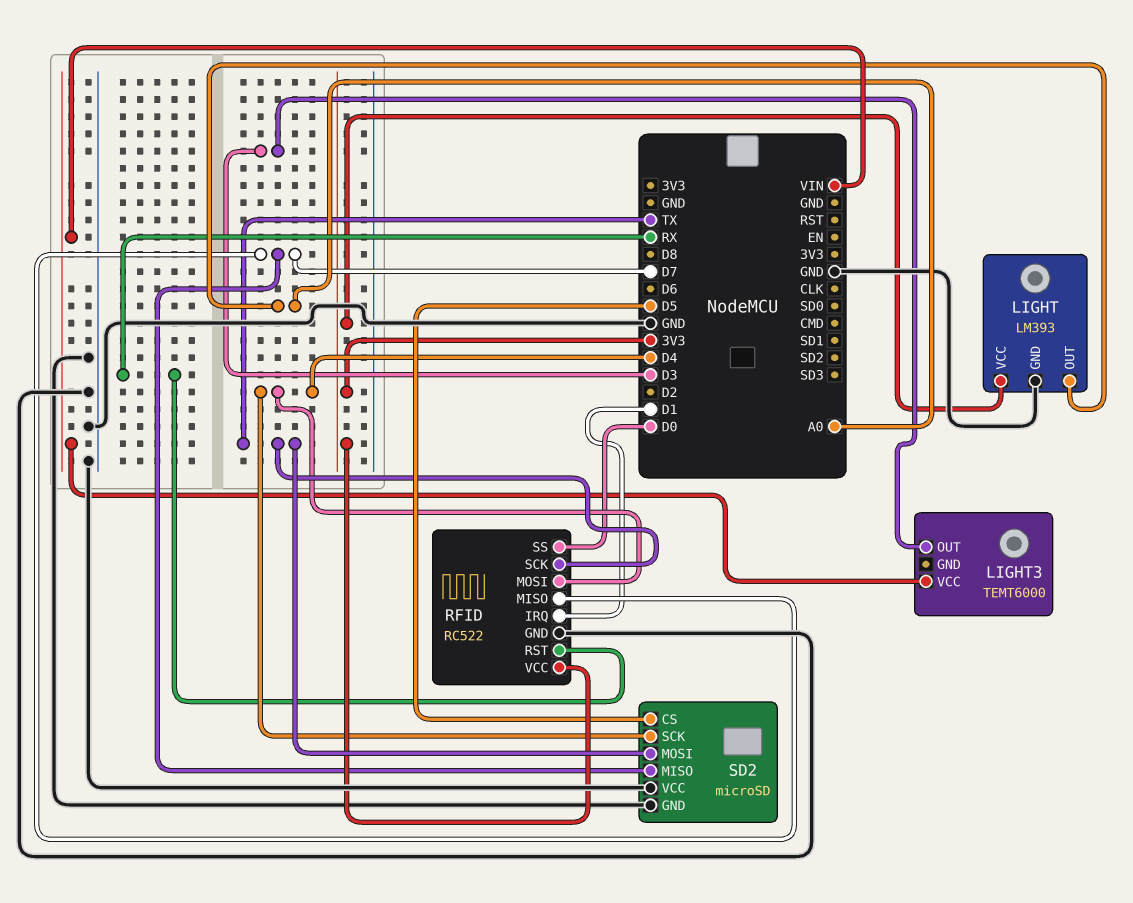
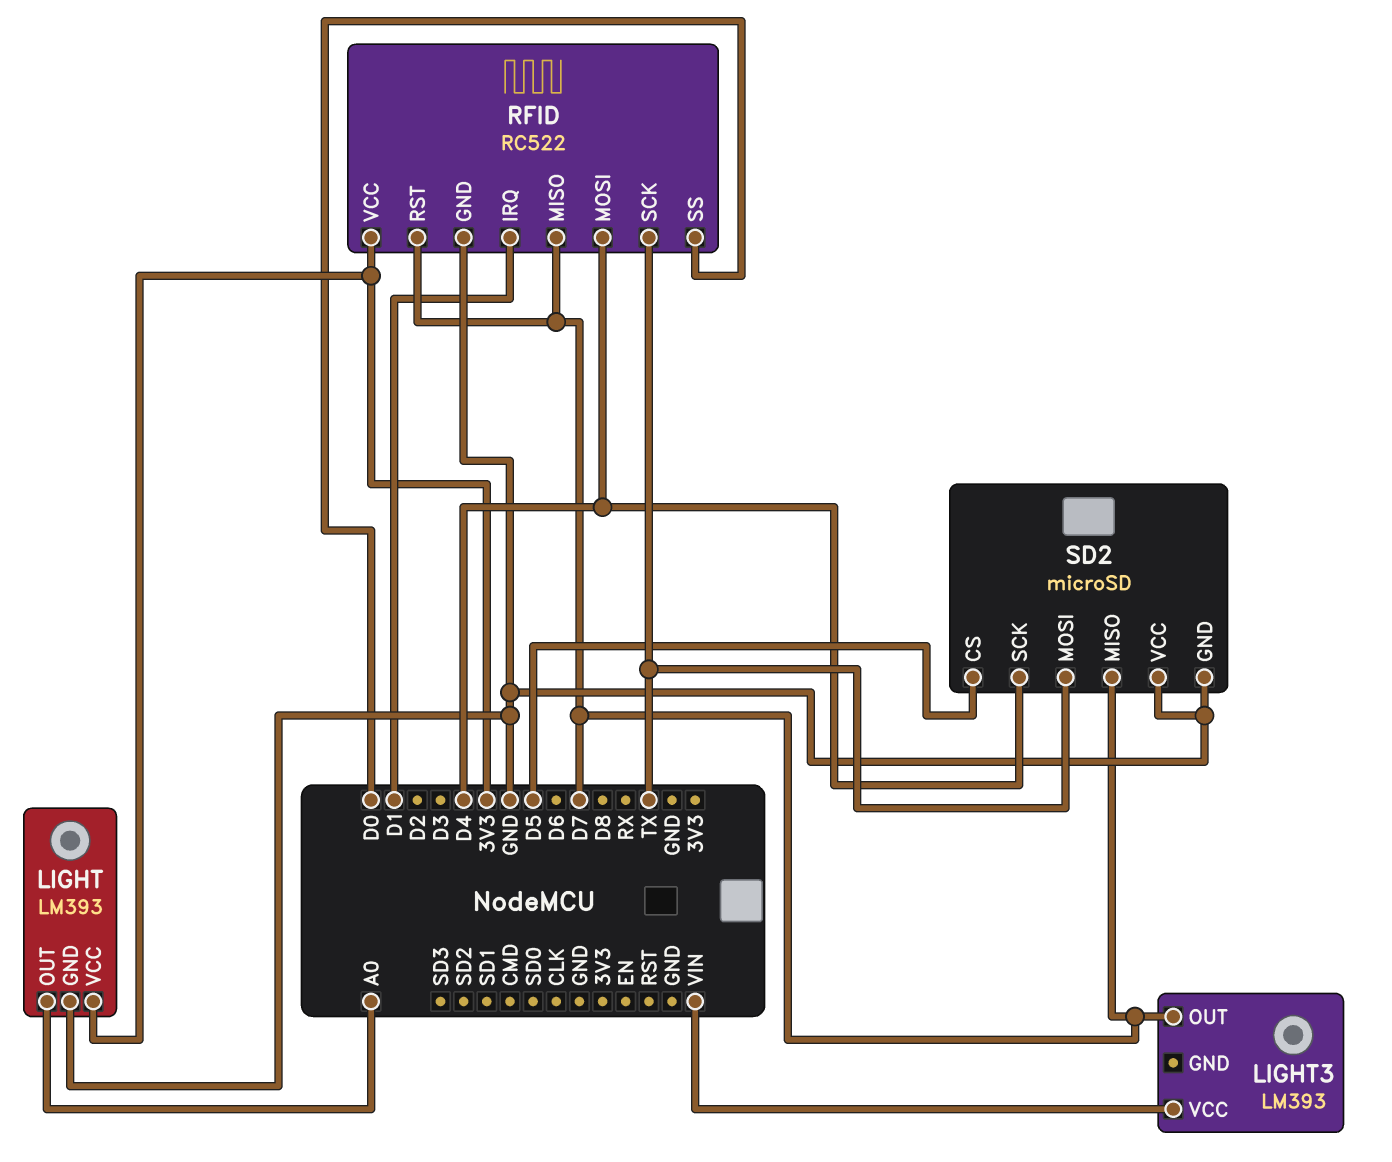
LIGHT3: TEMT6000 -> LM393
LIGHT3 pin OUT: D3 -> D7
RFID pin RST: RX -> D7

